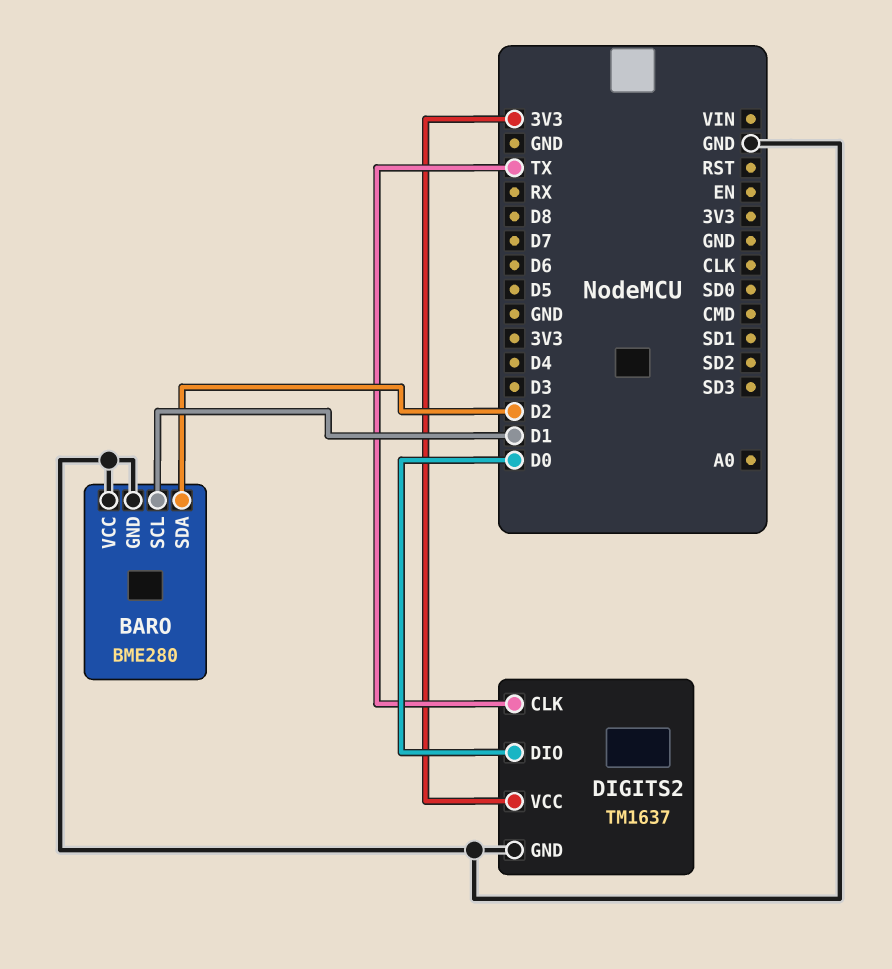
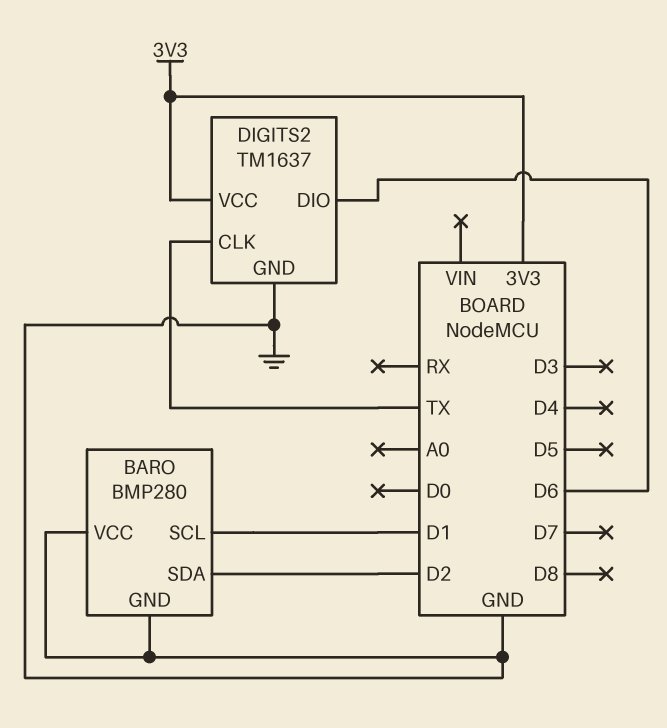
BARO: BME280 -> BMP280
DIGITS2 pin DIO: D0 -> D6

